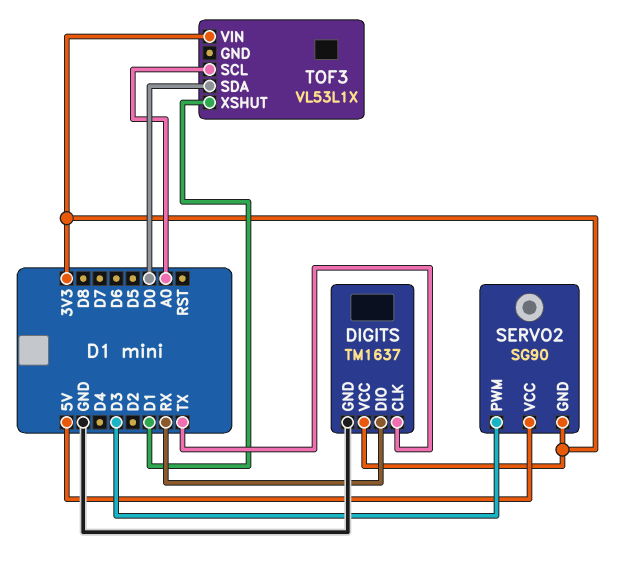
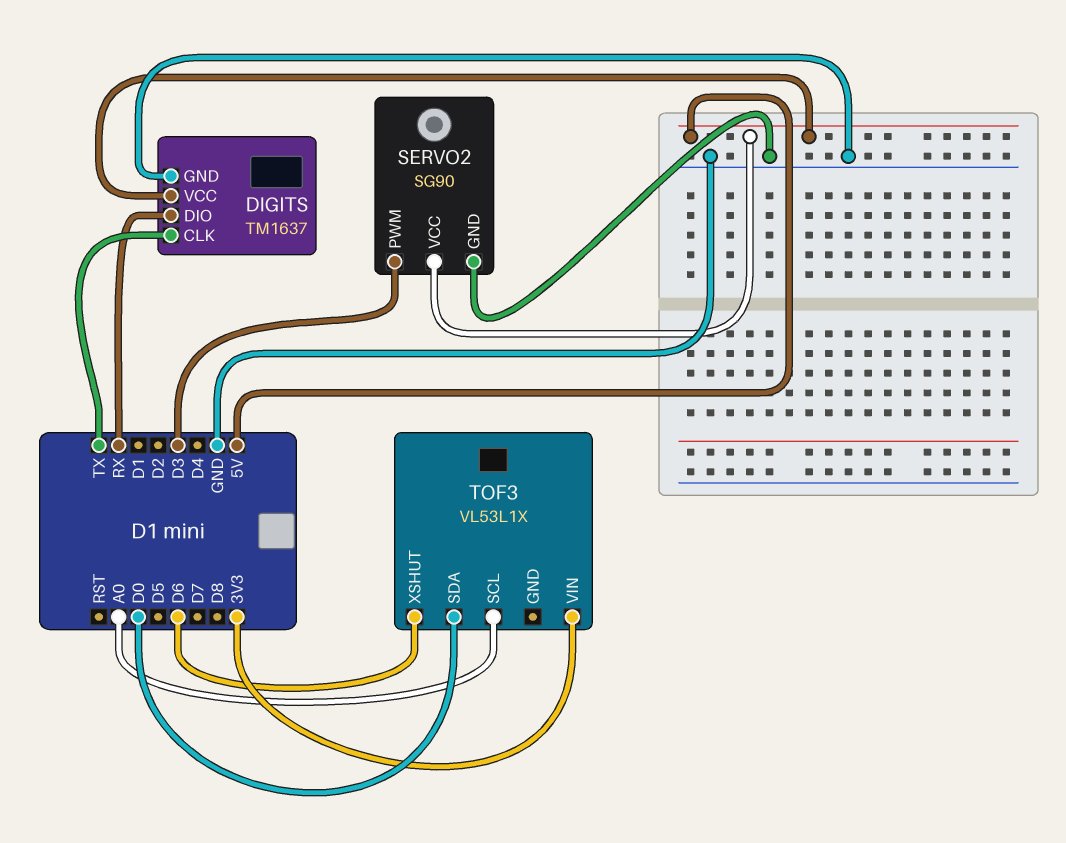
DIGITS pin VCC: 3V3 -> 5V
SERVO2 pin GND: 3V3 -> GND
TOF3 pin XSHUT: D1 -> D6

